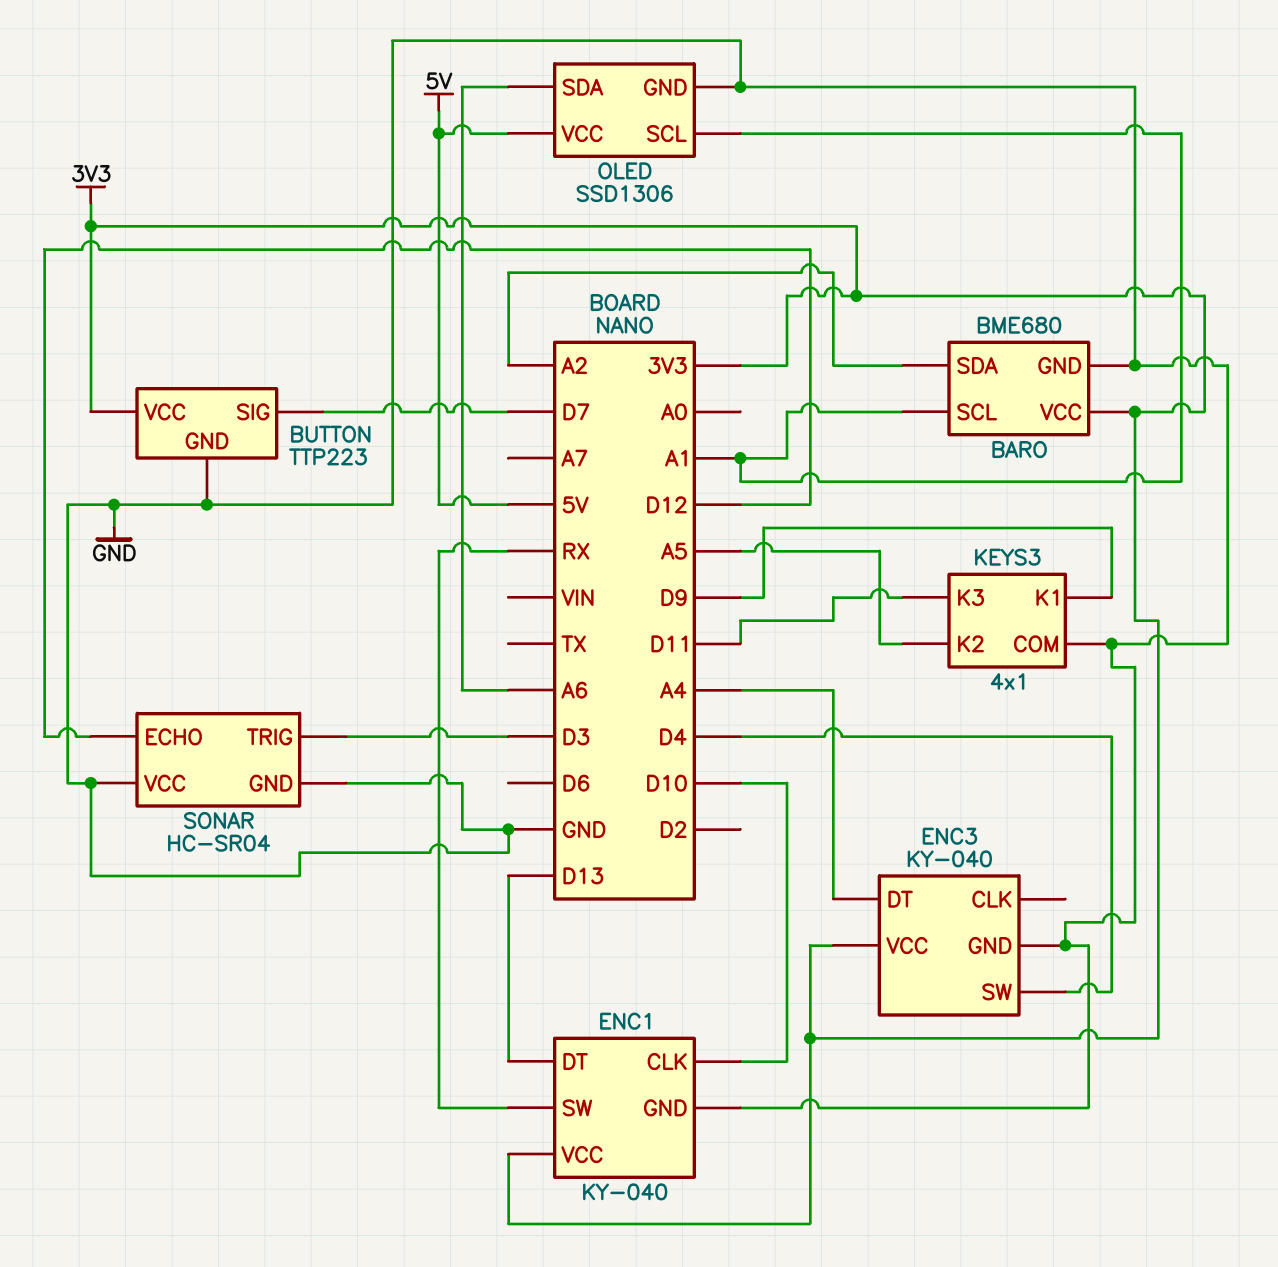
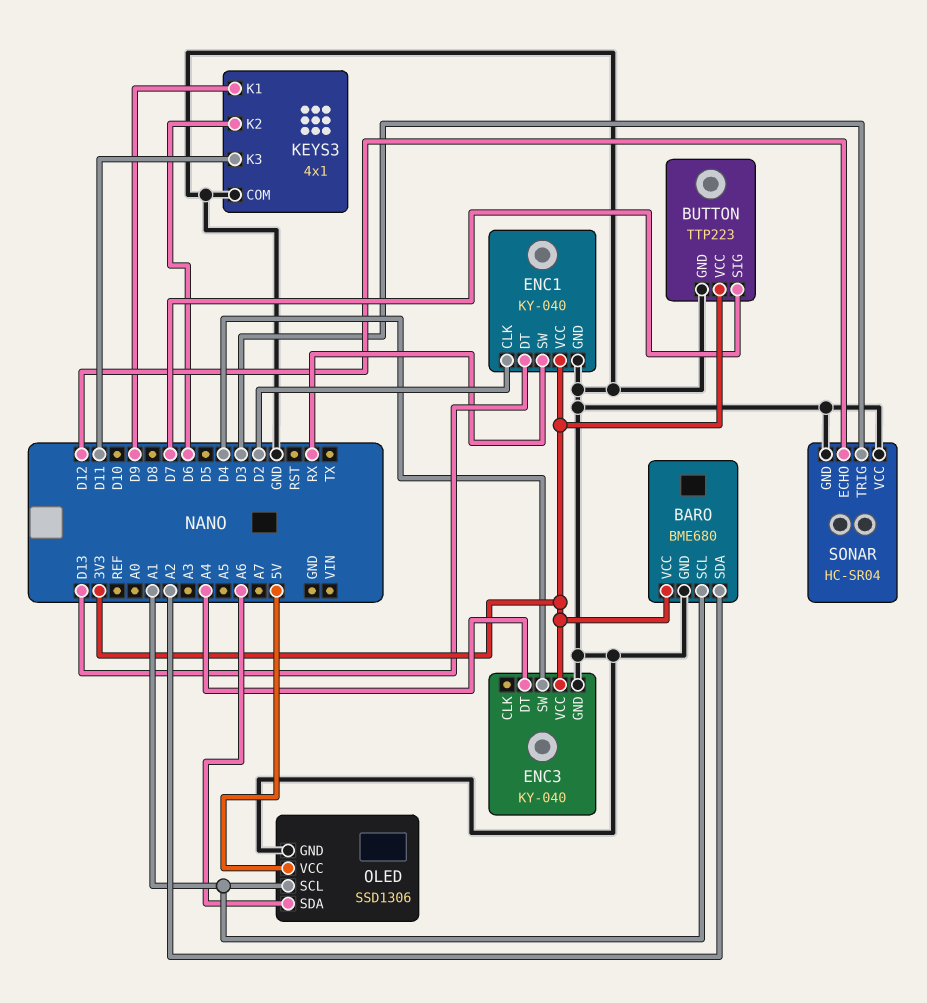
ENC1 pin CLK: D10 -> D2
KEYS3 pin K2: A5 -> D6

